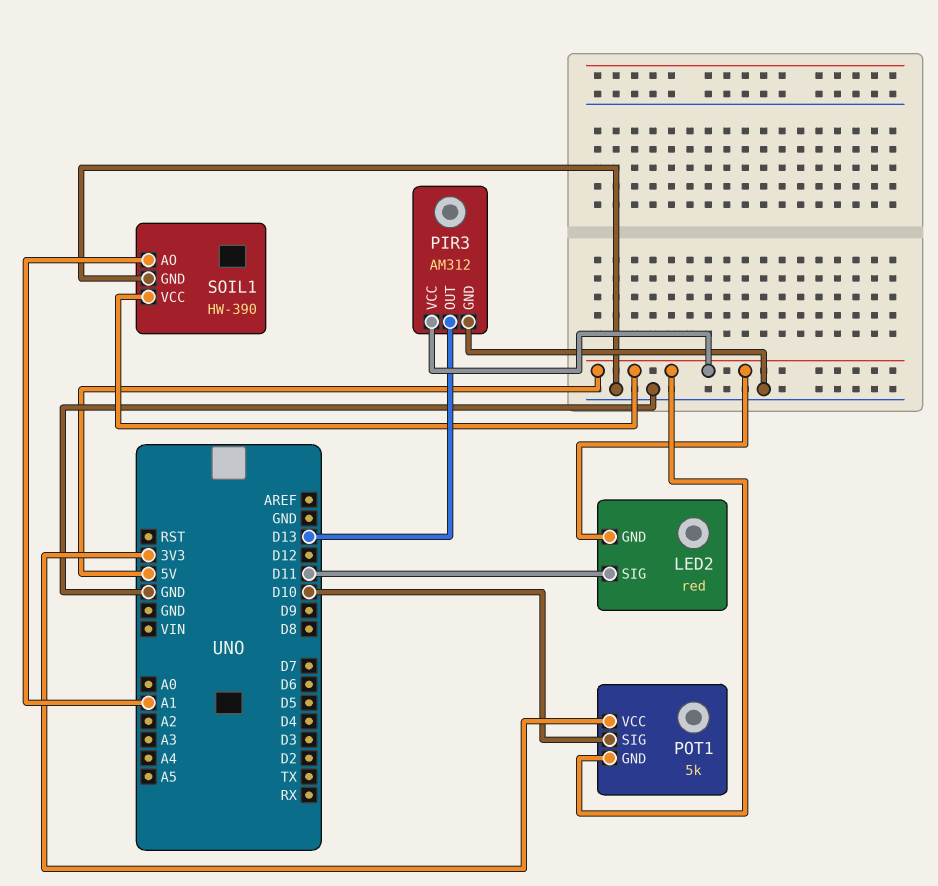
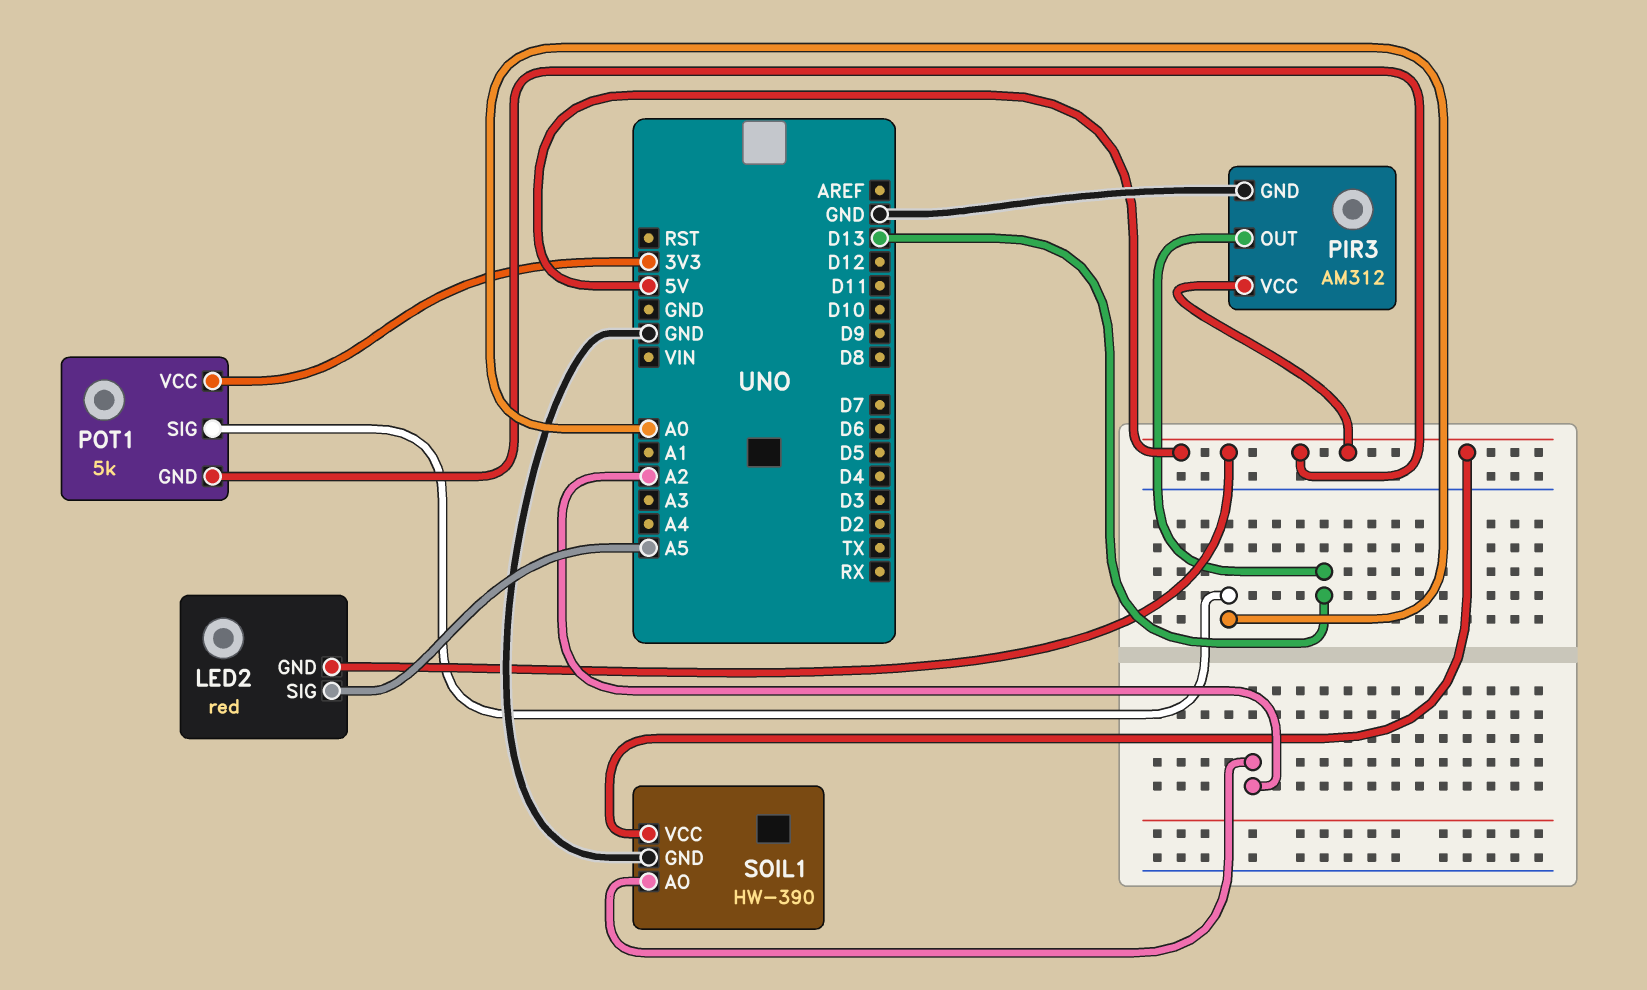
LED2 pin SIG: D11 -> A5
POT1 pin SIG: D10 -> A0
SOIL1 pin AO: A1 -> A2

